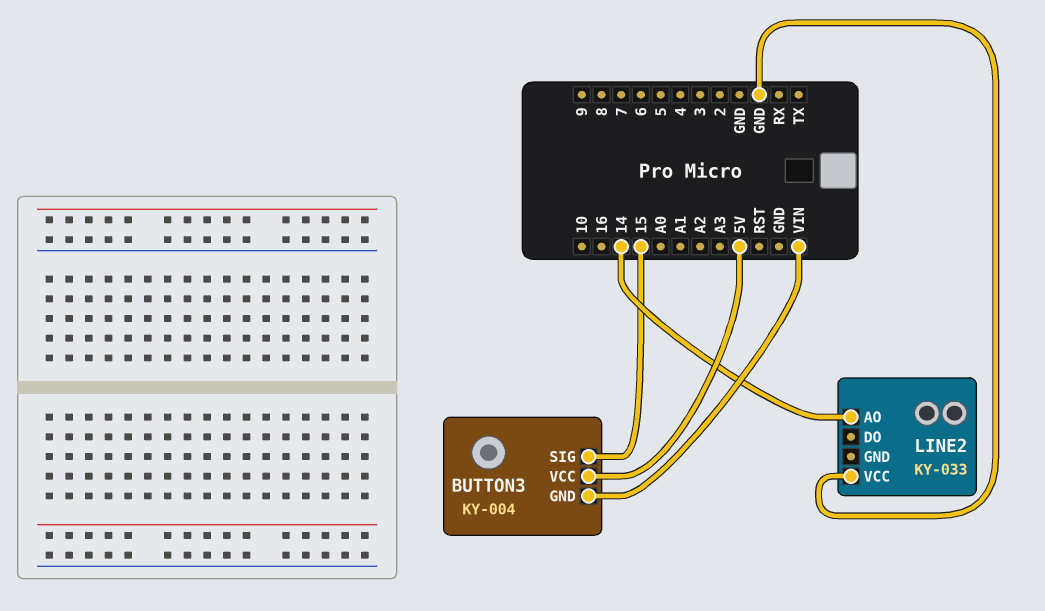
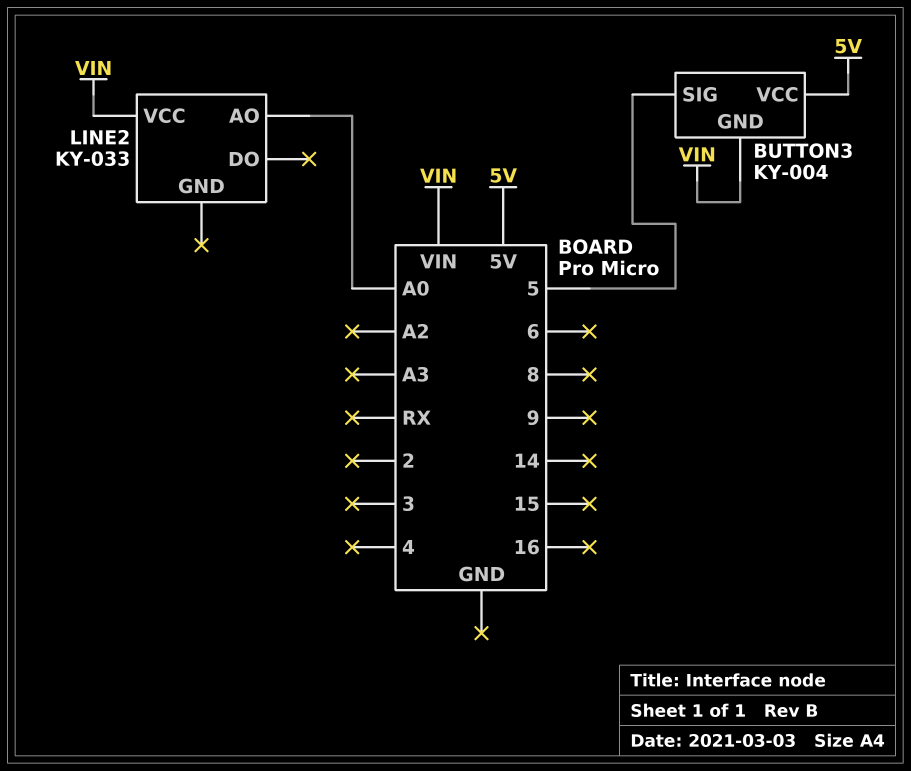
BUTTON3 pin SIG: 15 -> 5
LINE2 pin AO: 14 -> A0
LINE2 pin VCC: GND -> VIN

